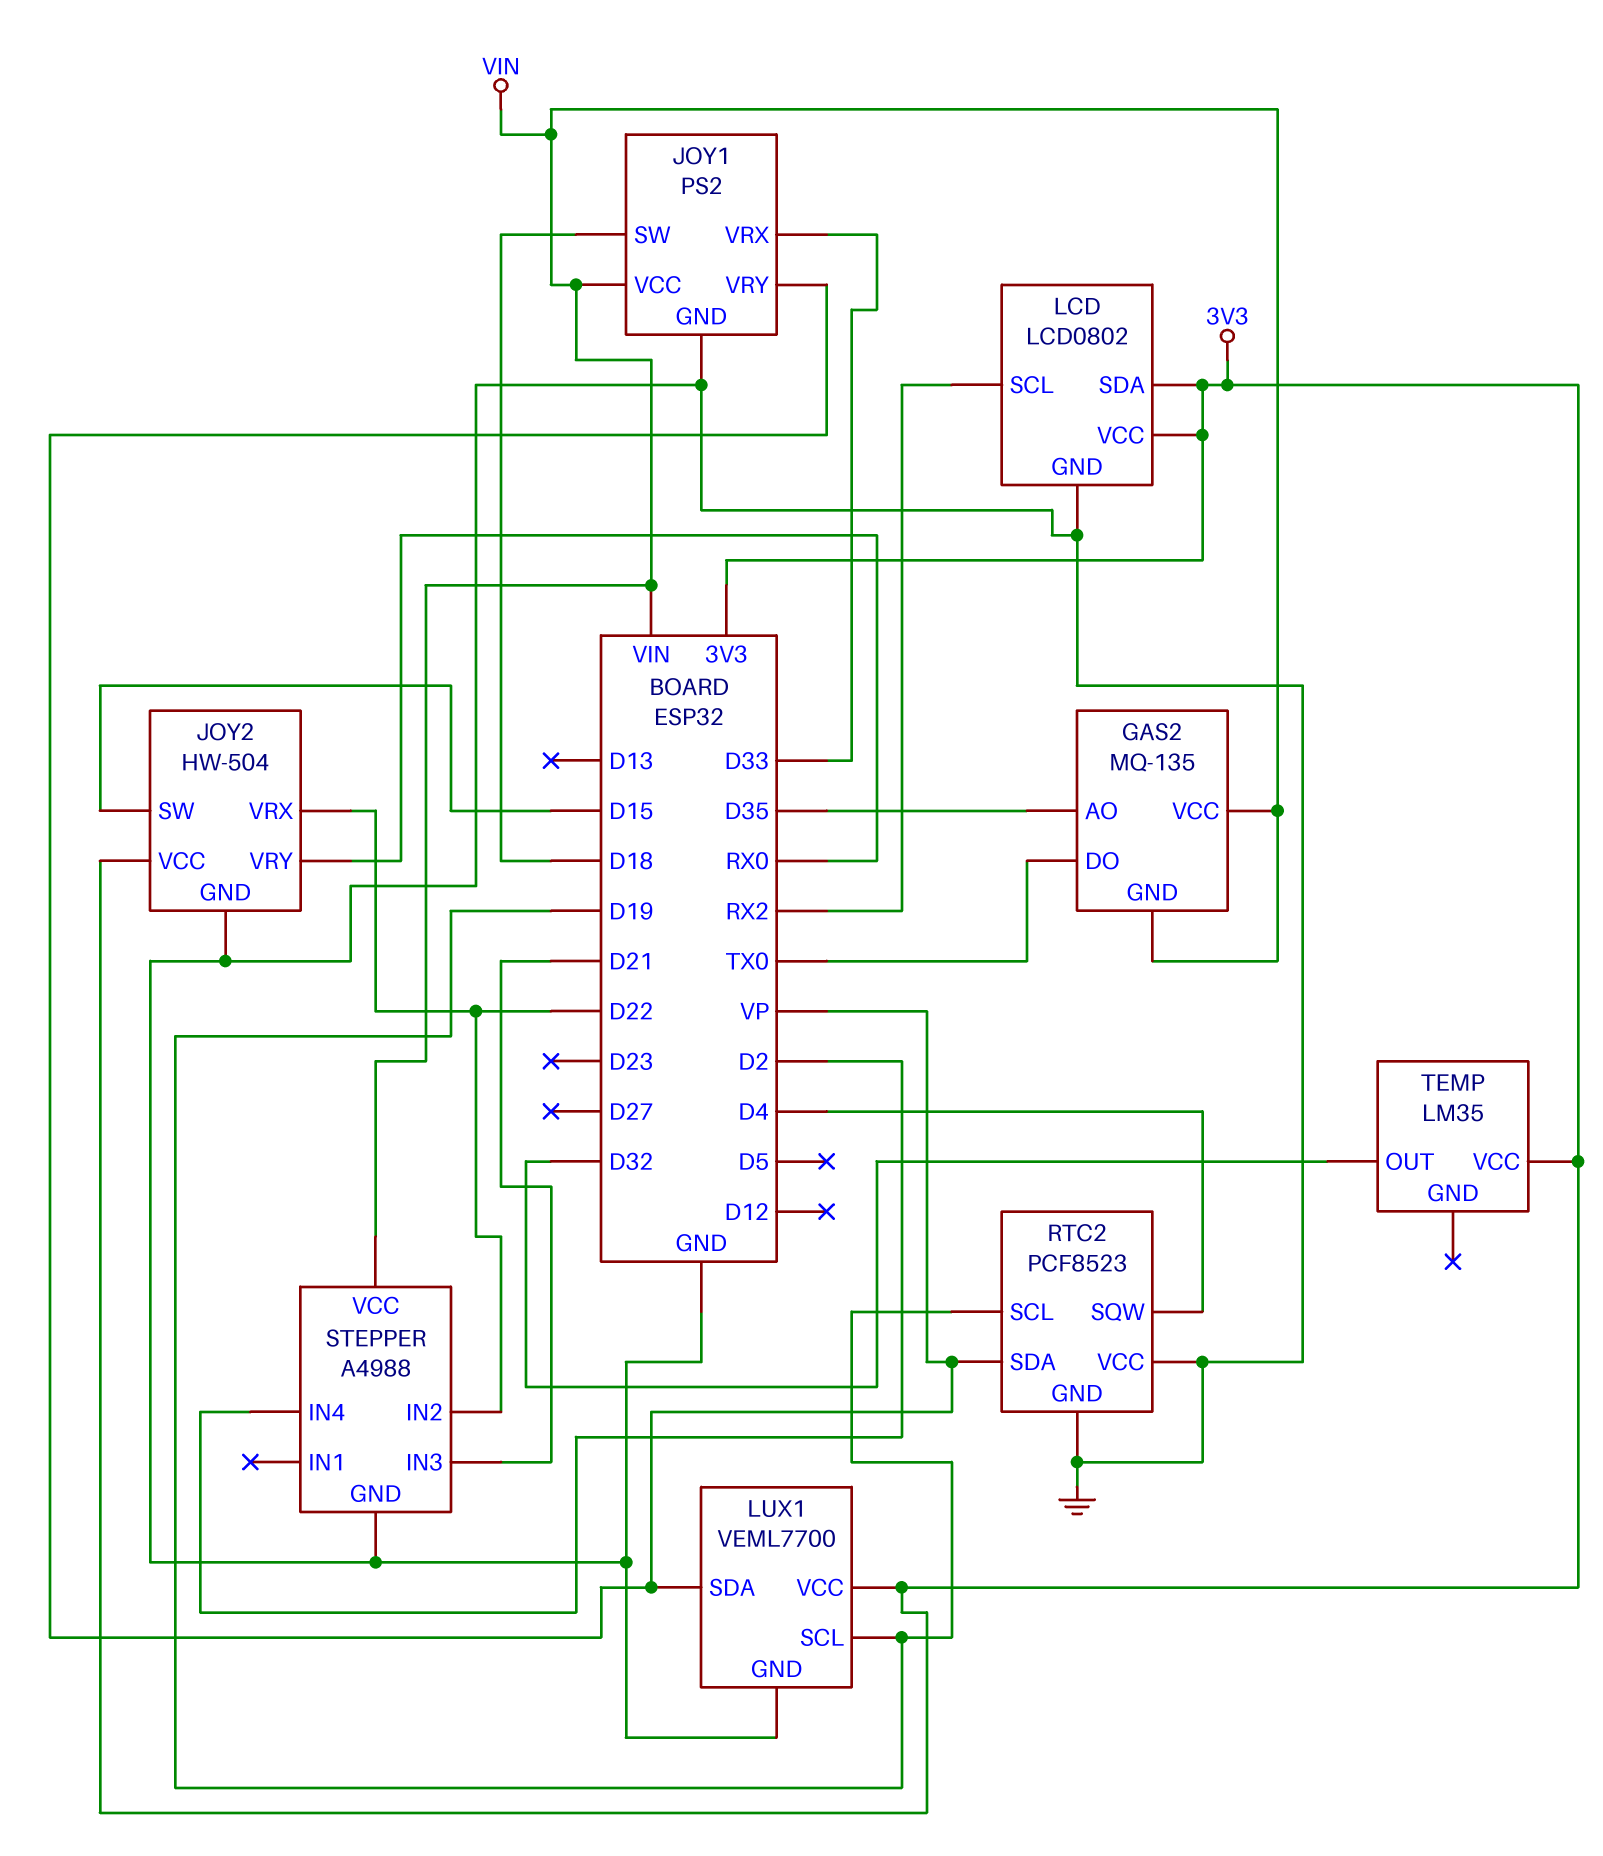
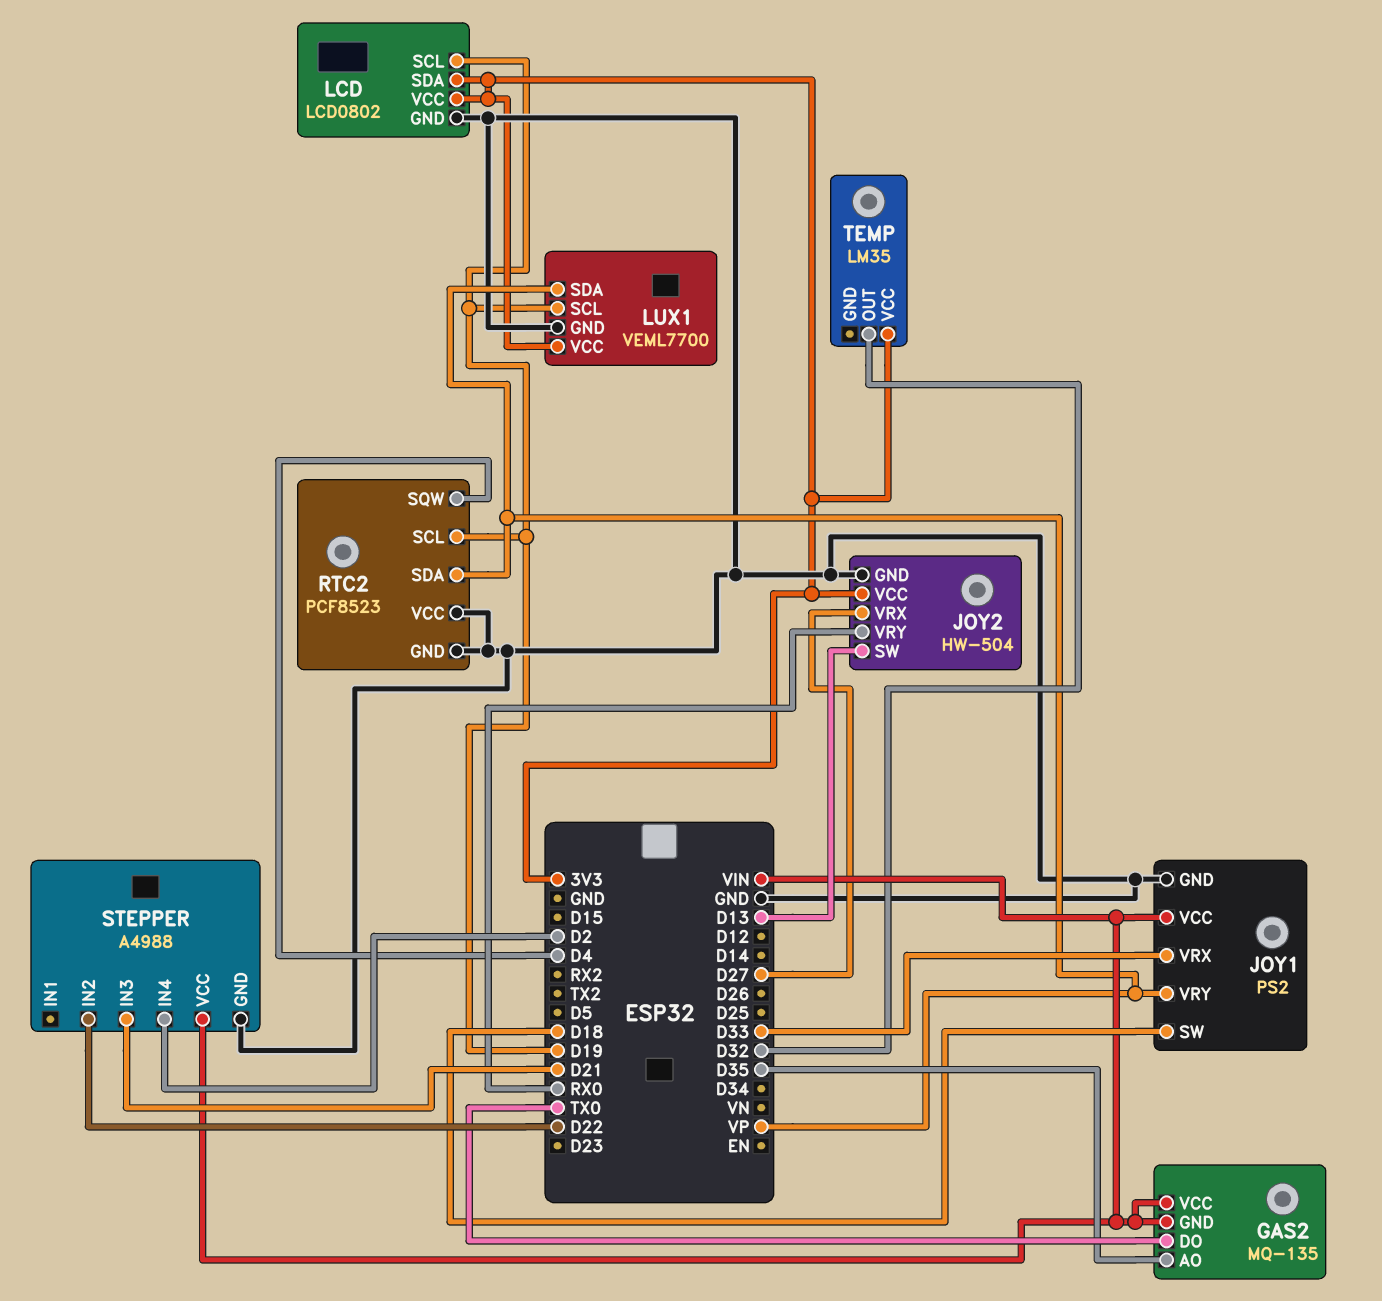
JOY2 pin SW: D15 -> D13
JOY2 pin VRX: D22 -> D27
LCD pin SCL: RX2 -> D19

